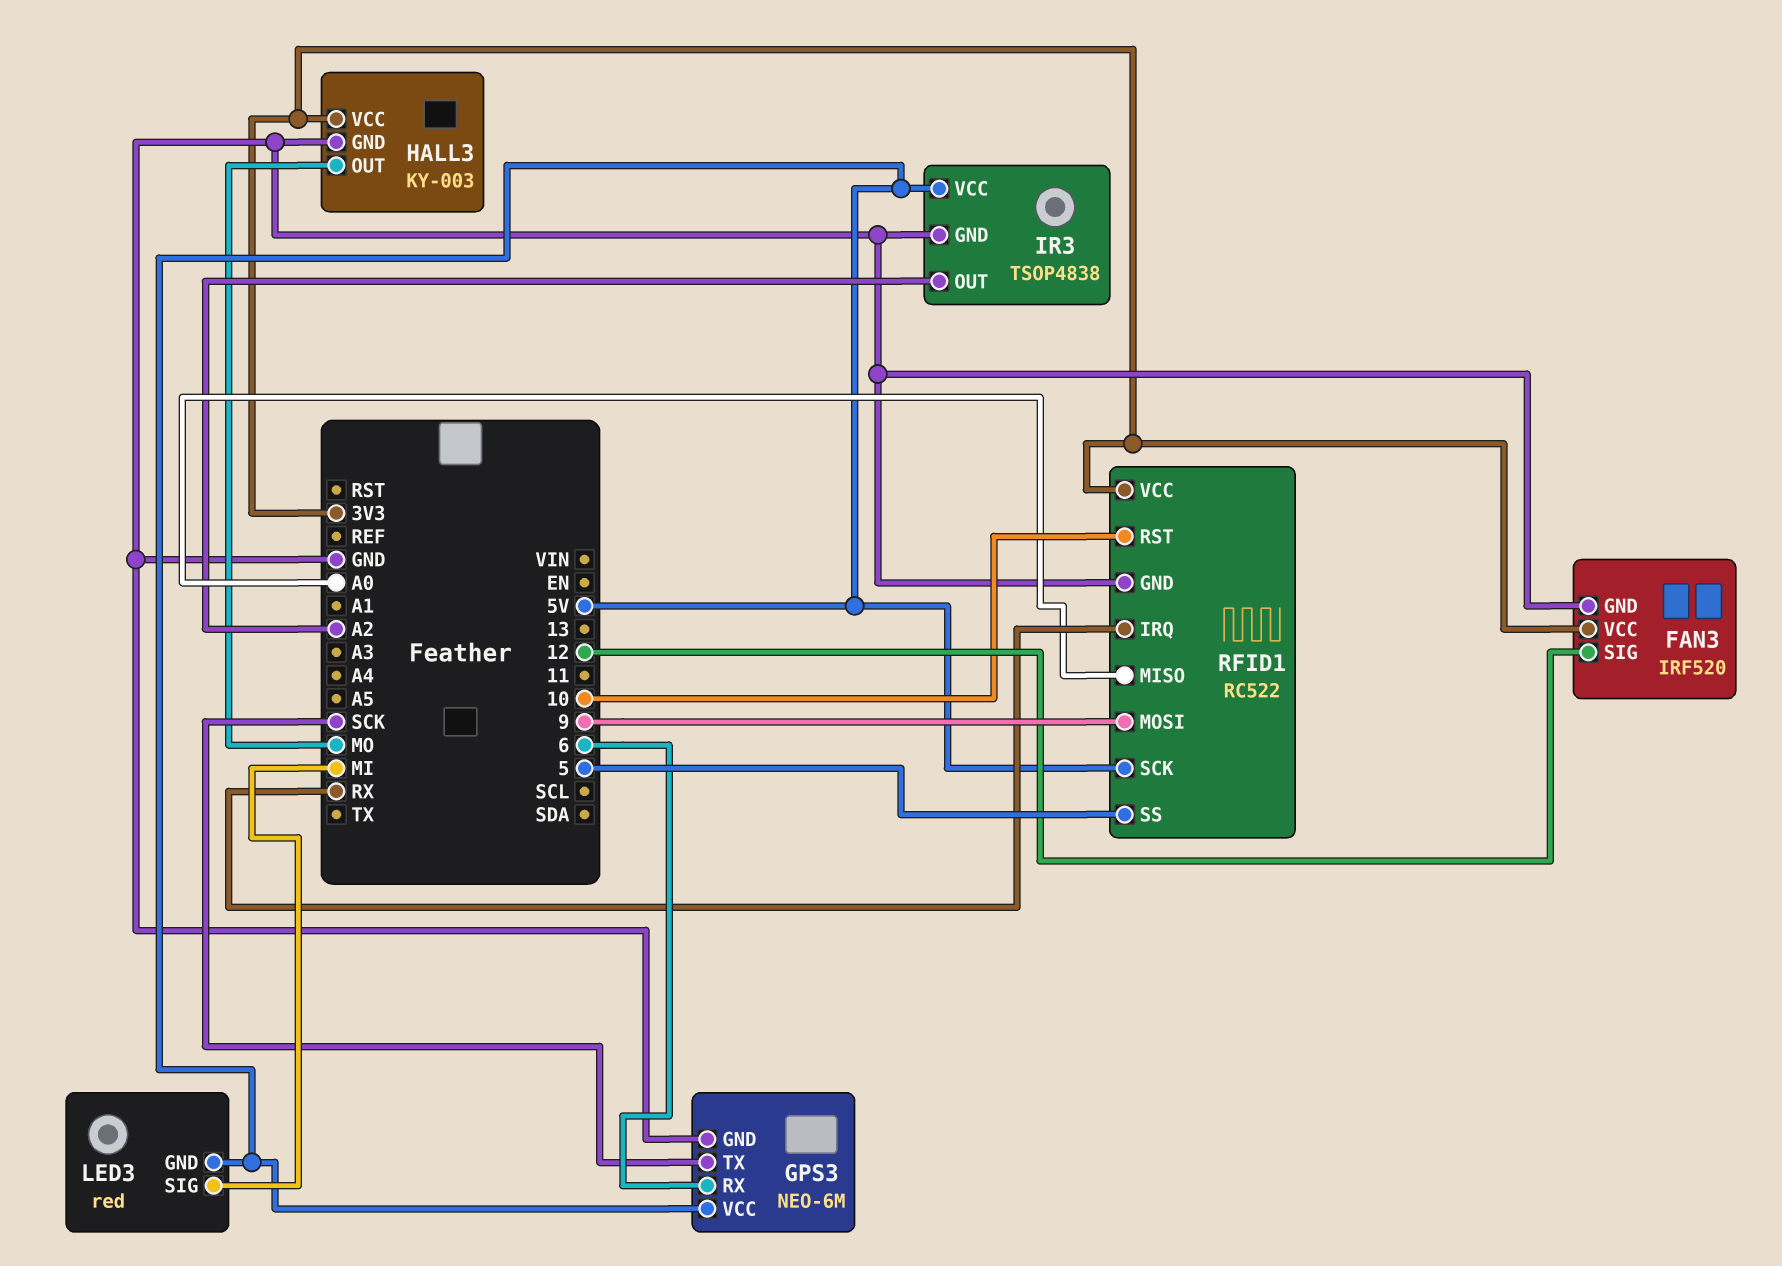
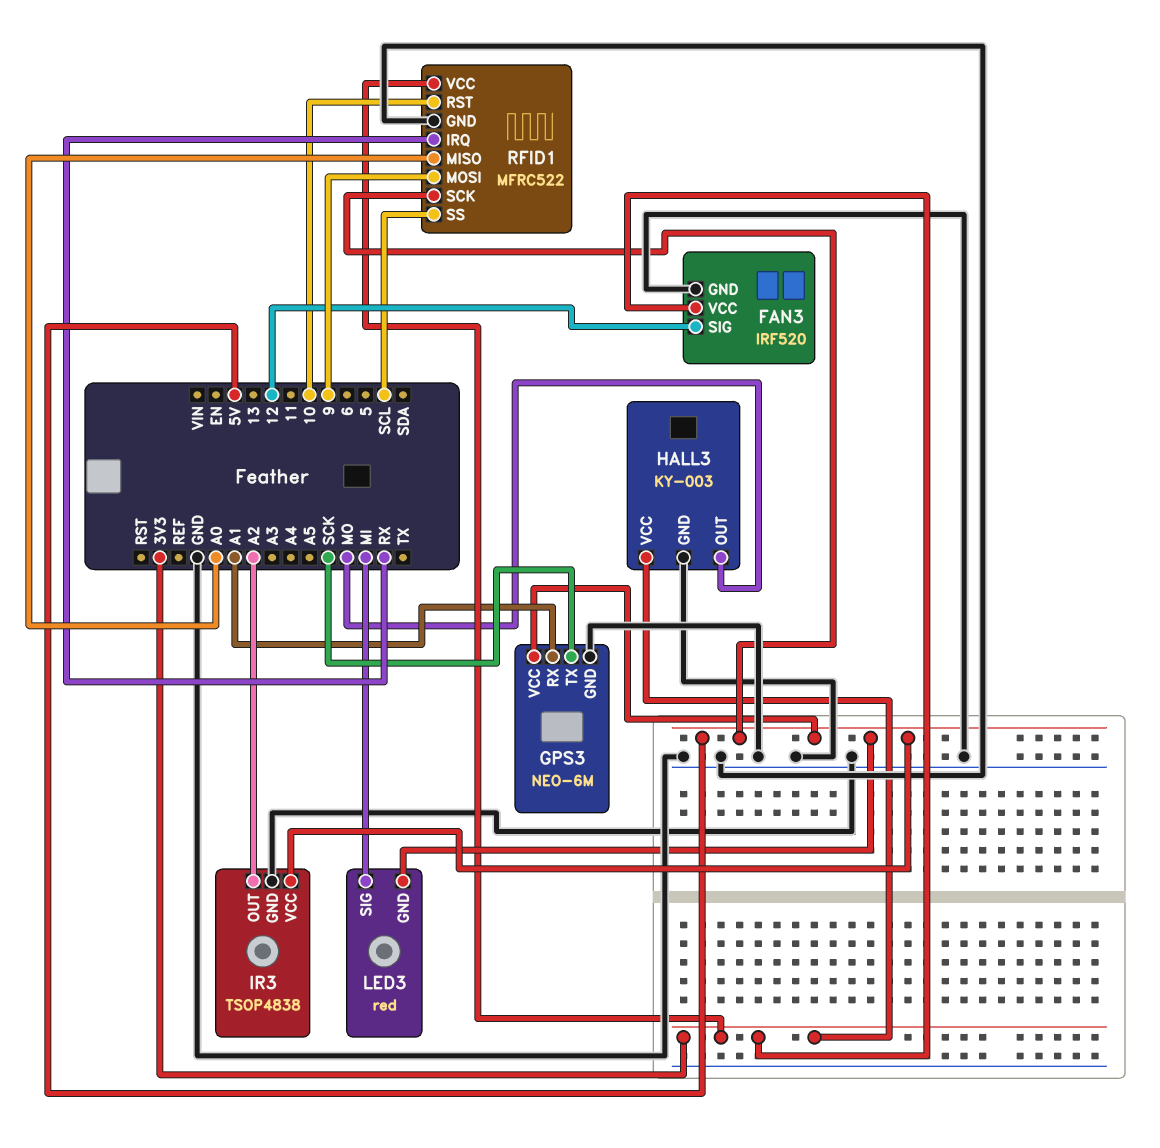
GPS3 pin RX: 6 -> A1
RFID1: RC522 -> MFRC522
RFID1 pin SS: 5 -> SCL

